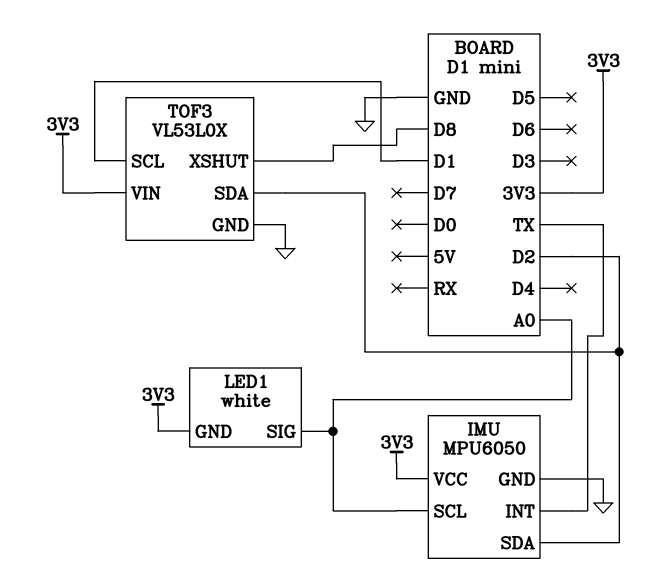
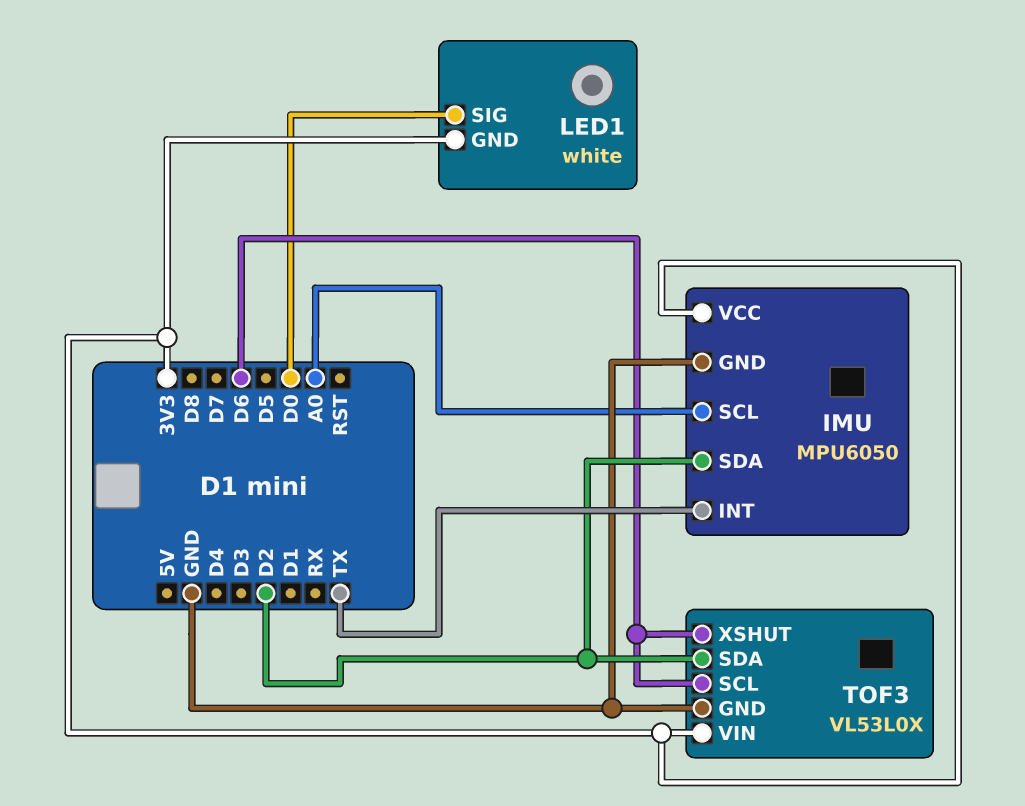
LED1 pin SIG: A0 -> D0
TOF3 pin SCL: D1 -> D6
TOF3 pin XSHUT: D8 -> D6

